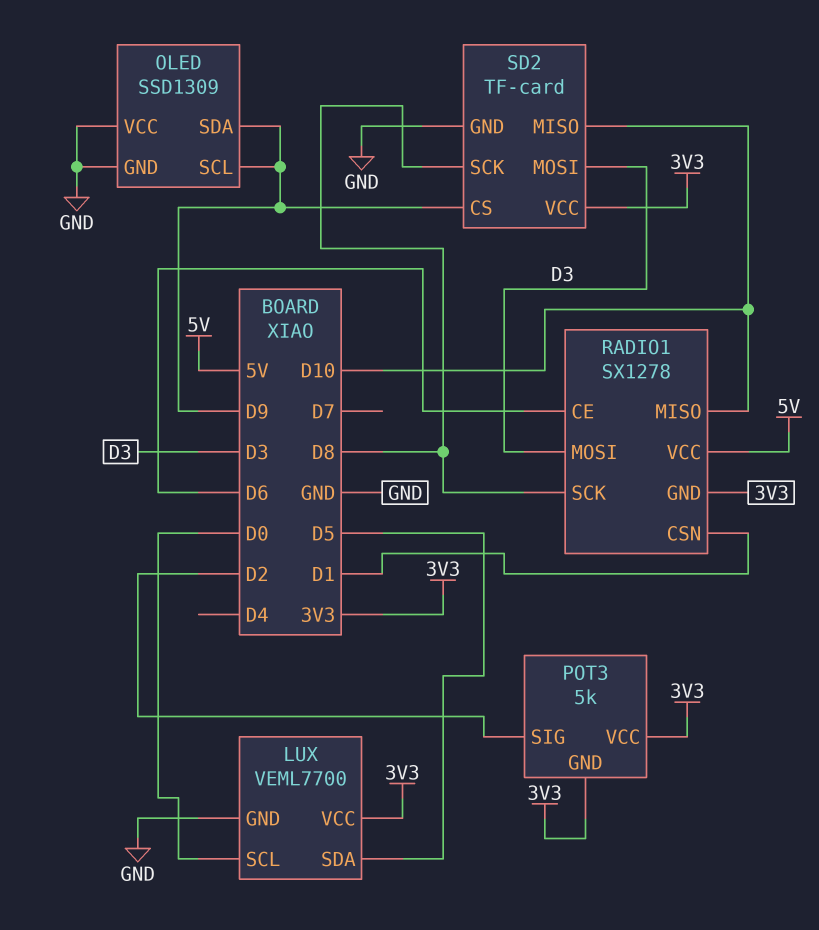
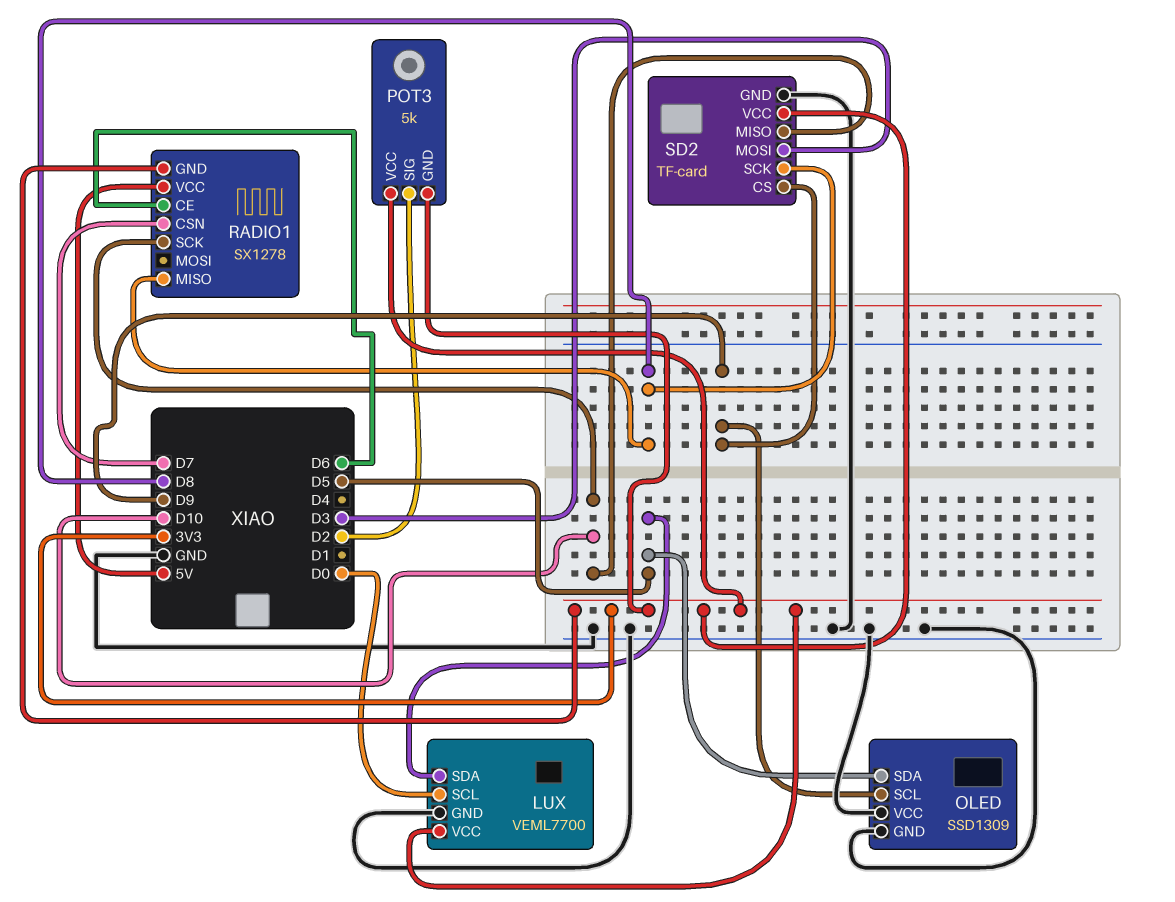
OLED pin SDA: D9 -> D5
RADIO1 pin CSN: D1 -> D7
RADIO1 pin MISO: D10 -> D8
RADIO1 pin MOSI: D3 -> none
RADIO1 pin SCK: D8 -> D10

